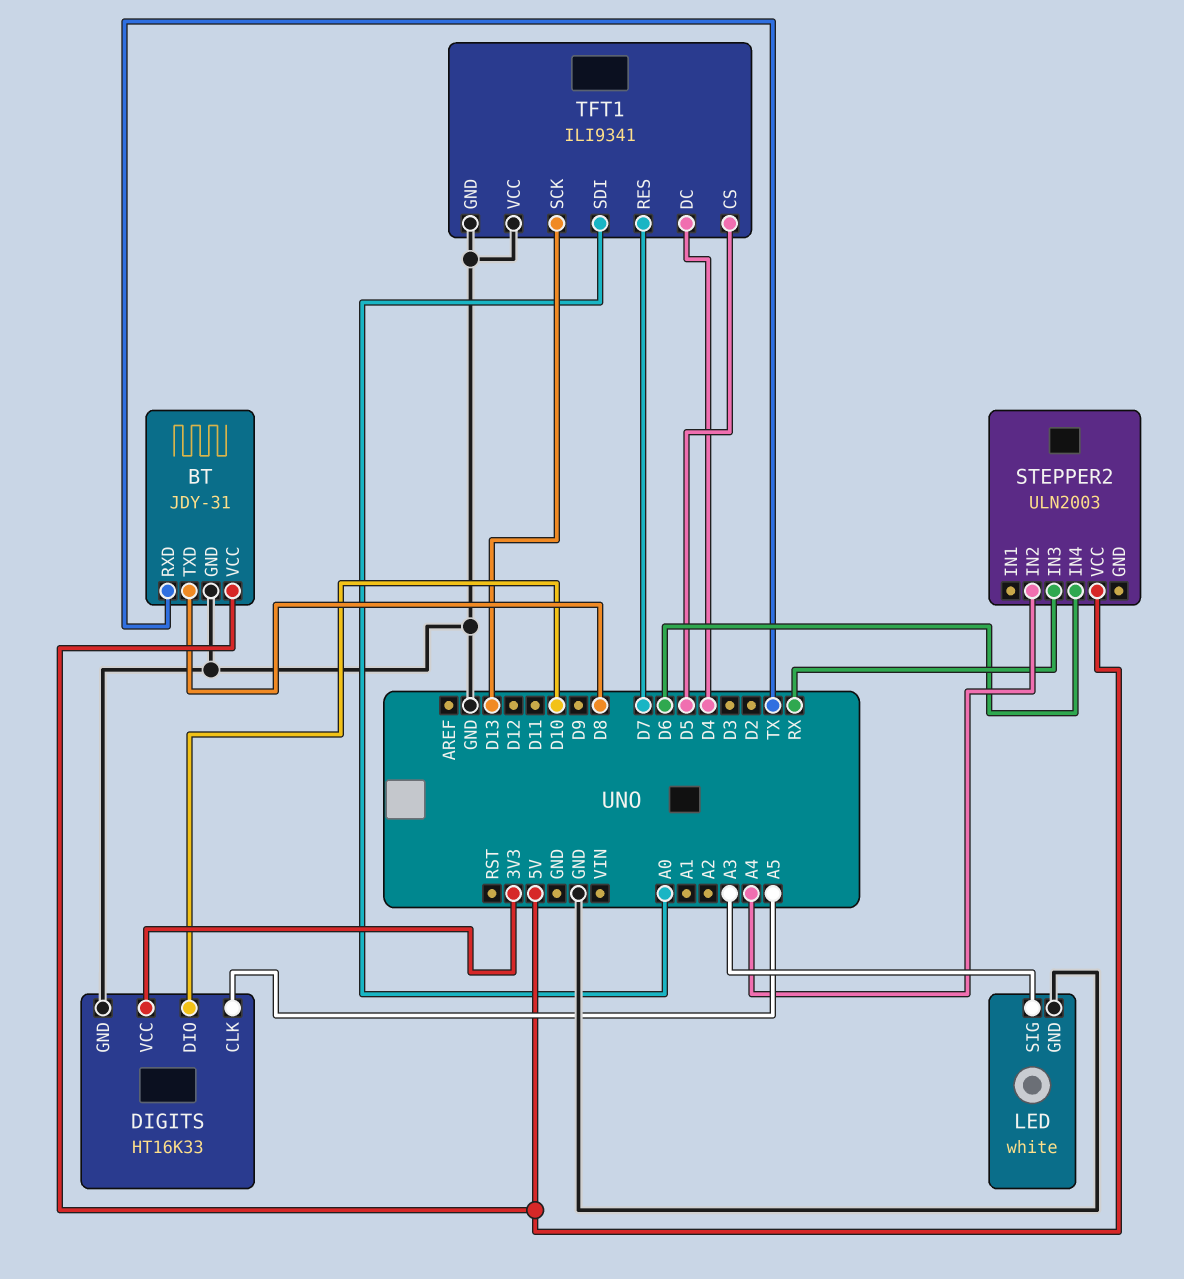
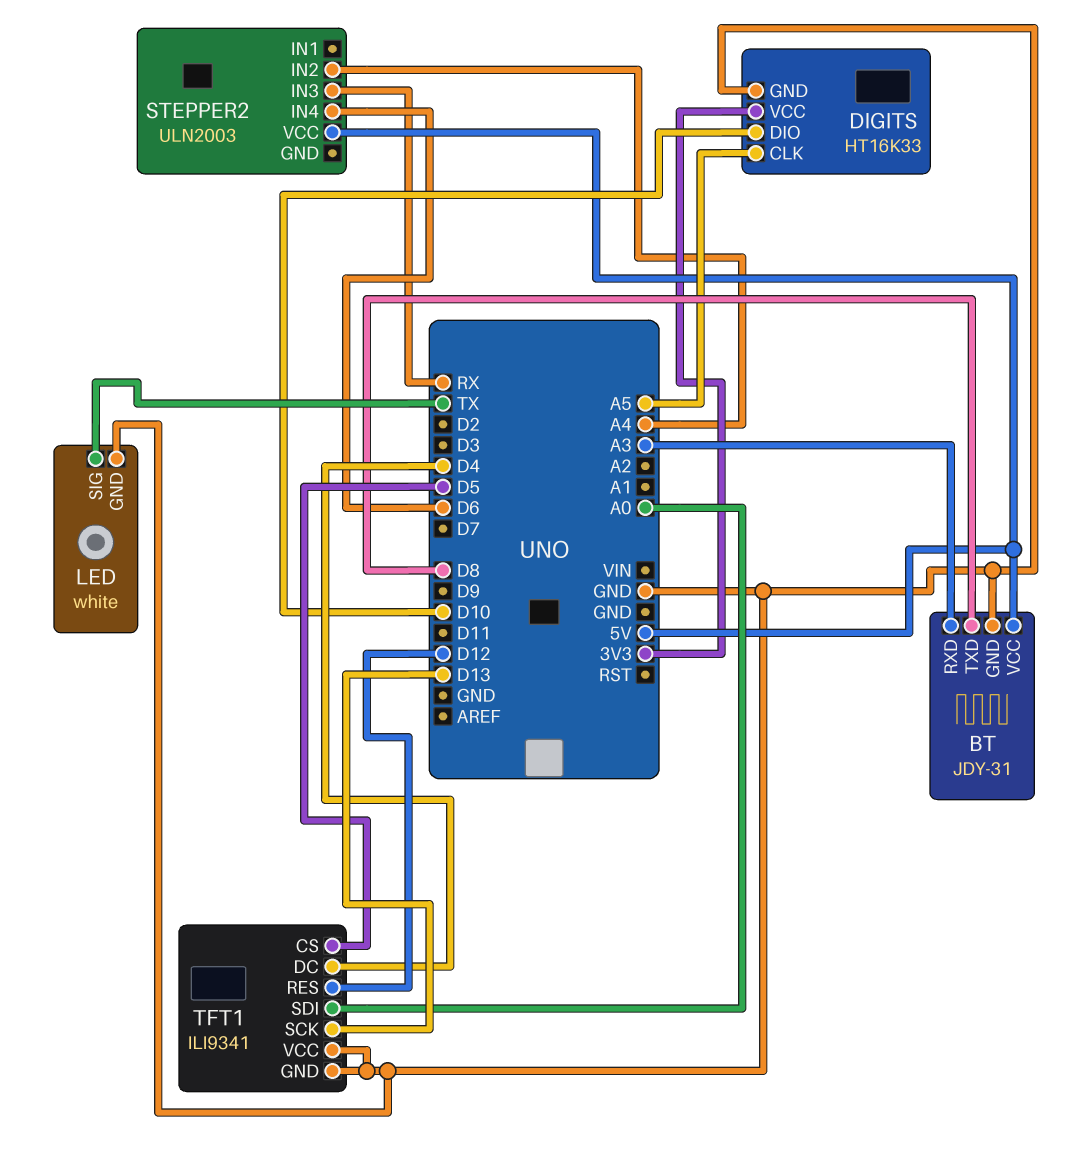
BT pin RXD: TX -> A3
LED pin SIG: A3 -> TX
TFT1 pin RES: D7 -> D12

